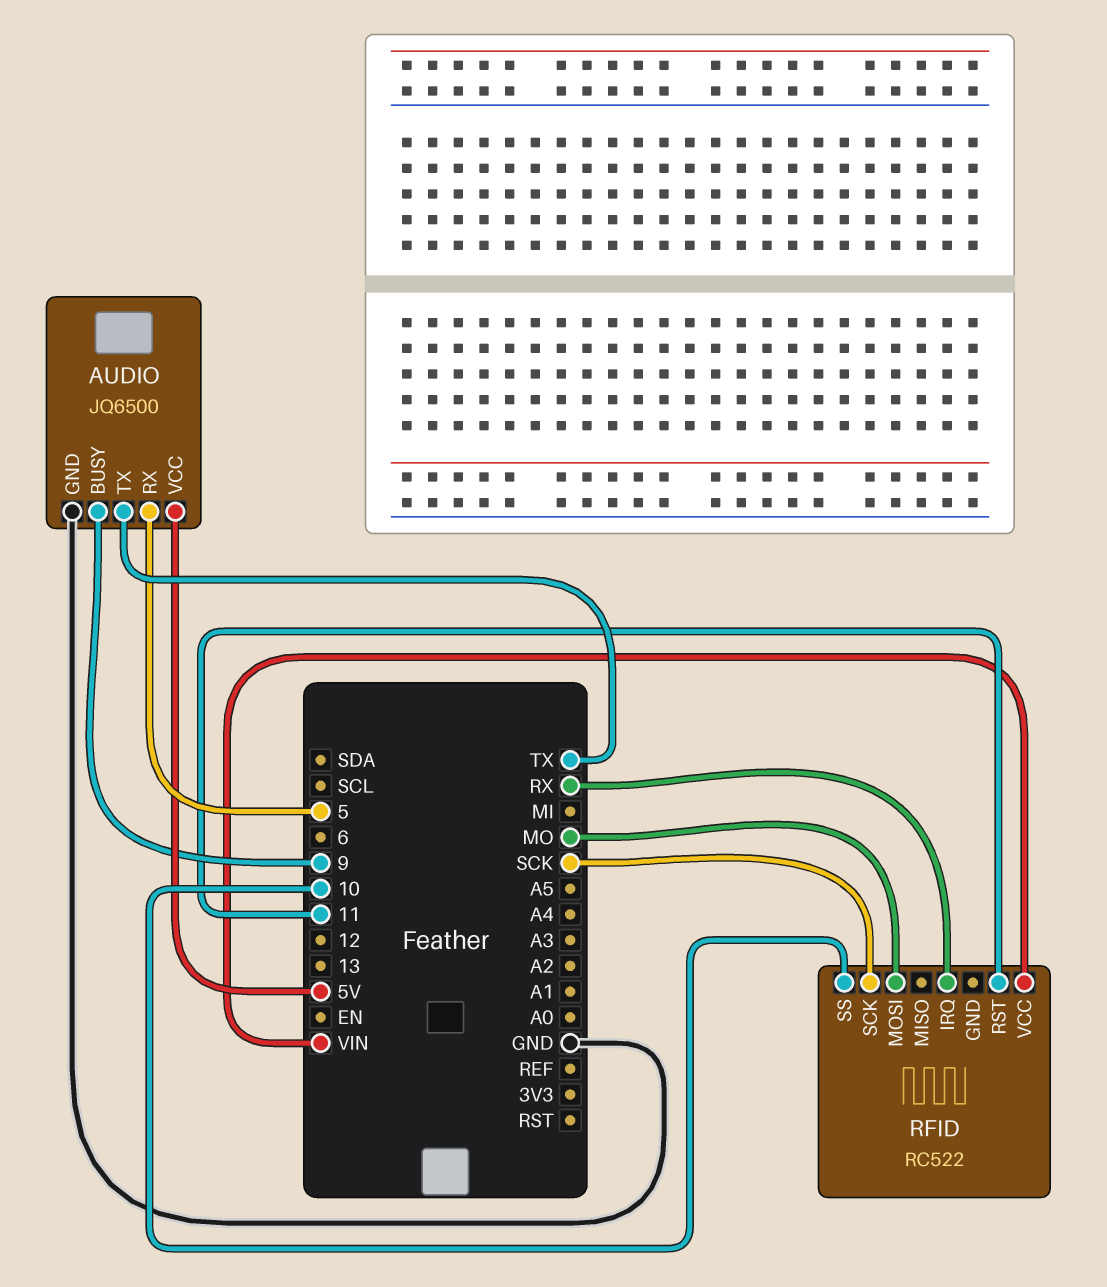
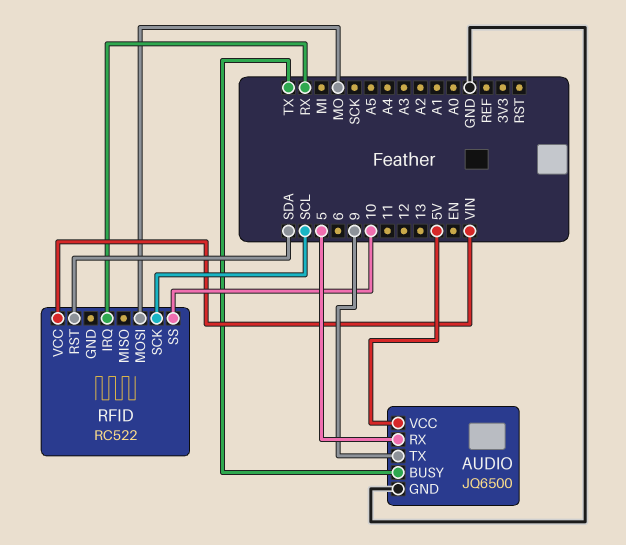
AUDIO pin BUSY: 9 -> TX
AUDIO pin TX: TX -> 9
RFID pin RST: 11 -> SDA
RFID pin SCK: SCK -> SCL

